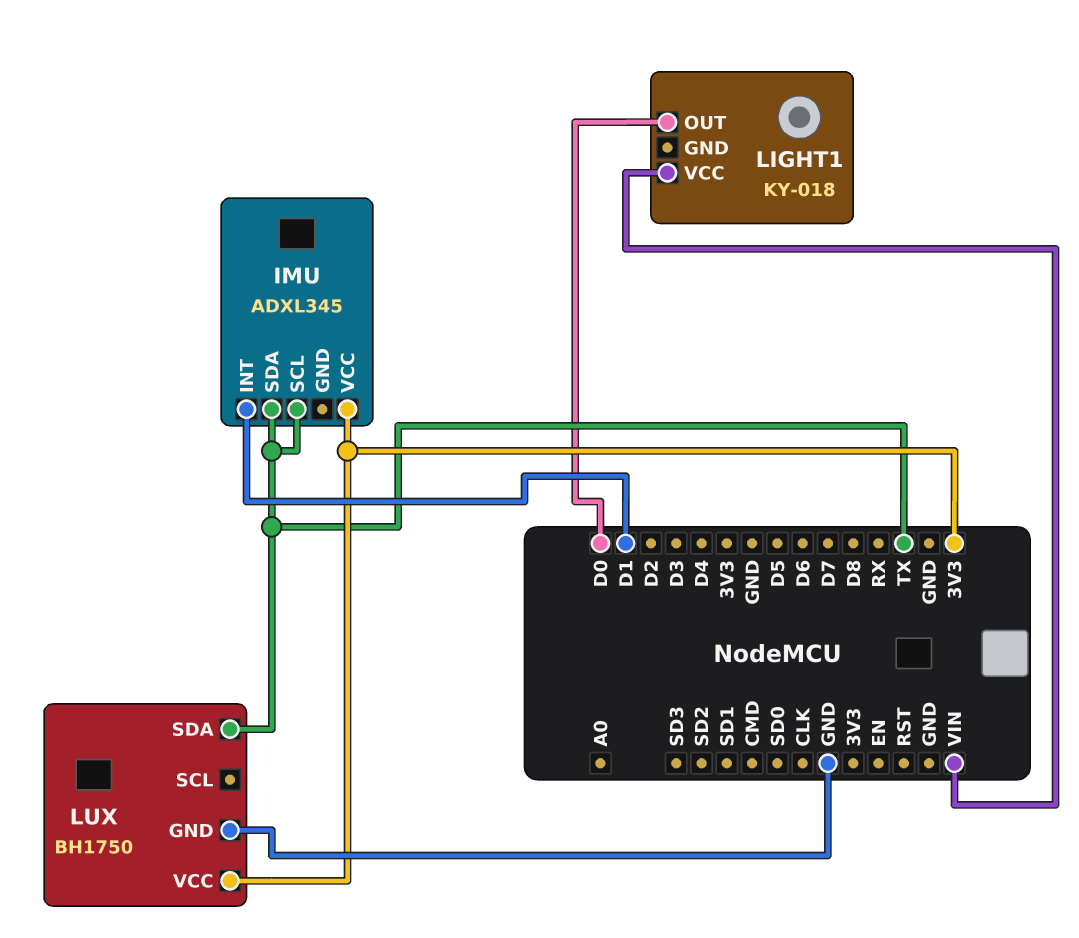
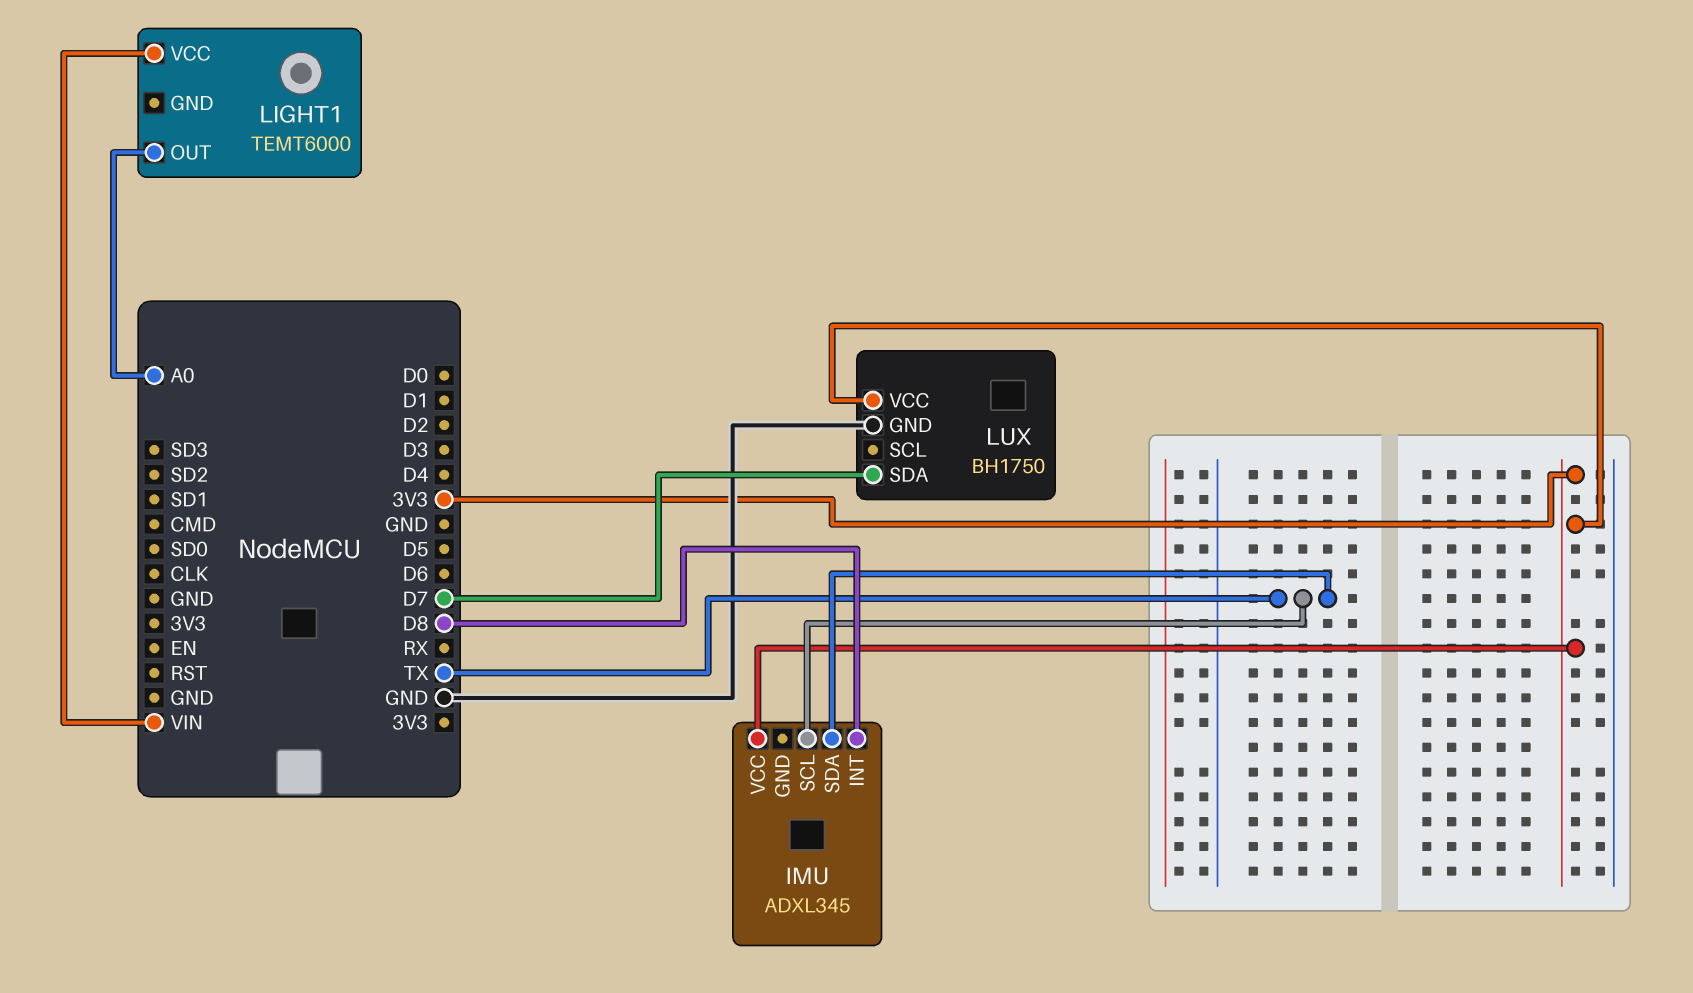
IMU pin INT: D1 -> D8
LIGHT1: KY-018 -> TEMT6000
LIGHT1 pin OUT: D0 -> A0
LUX pin SDA: TX -> D7

